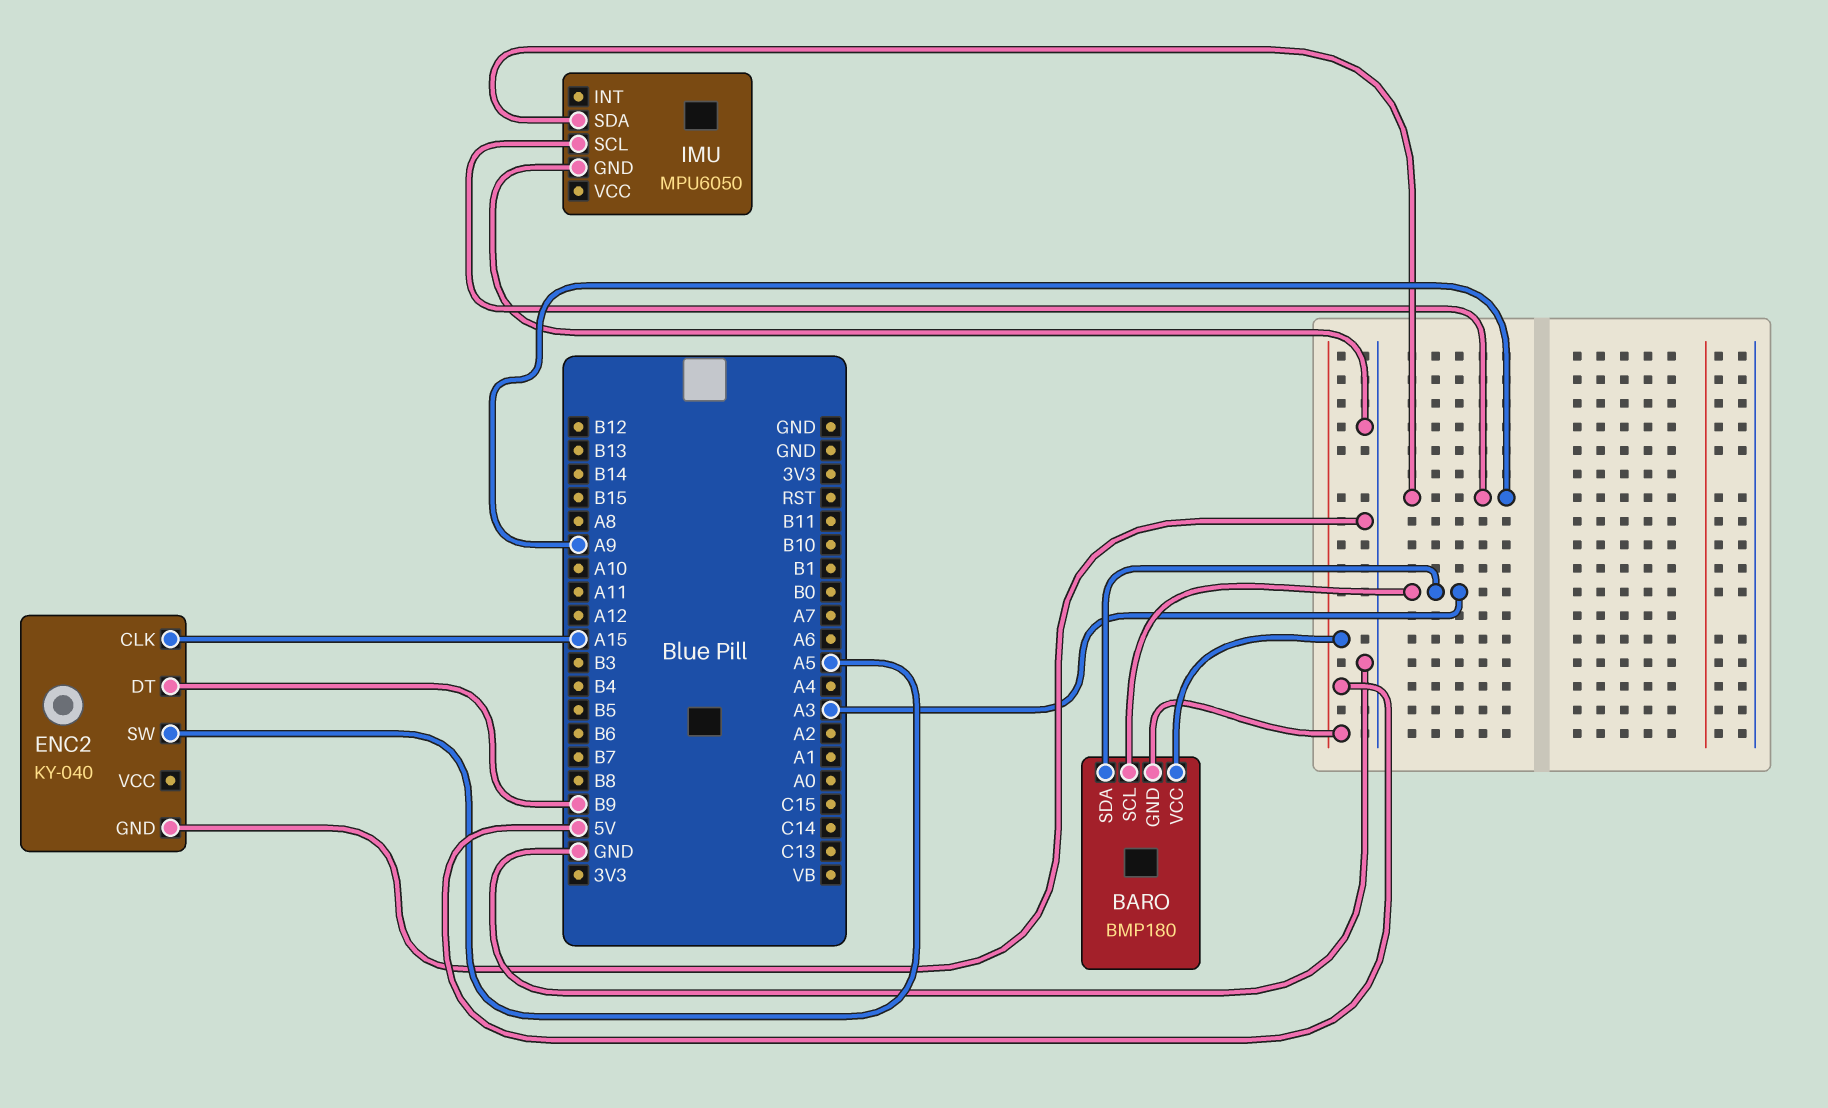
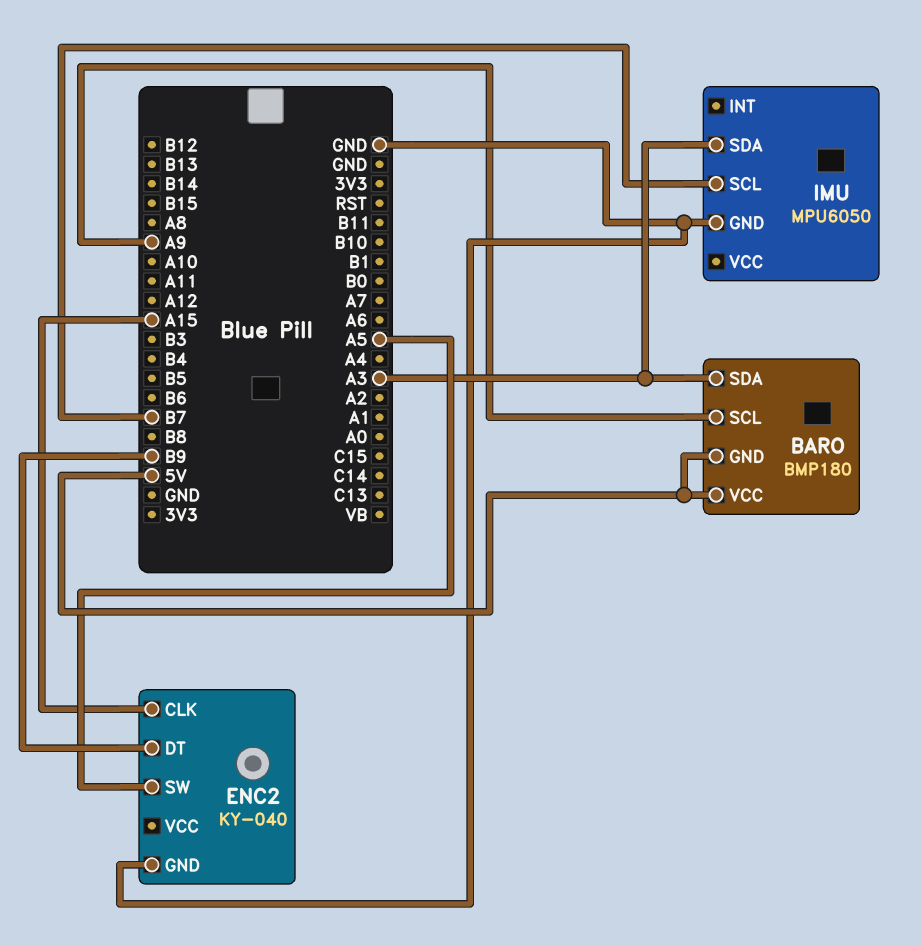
BARO pin SCL: A3 -> A9
IMU pin SCL: A9 -> B7
IMU pin SDA: A9 -> A3

